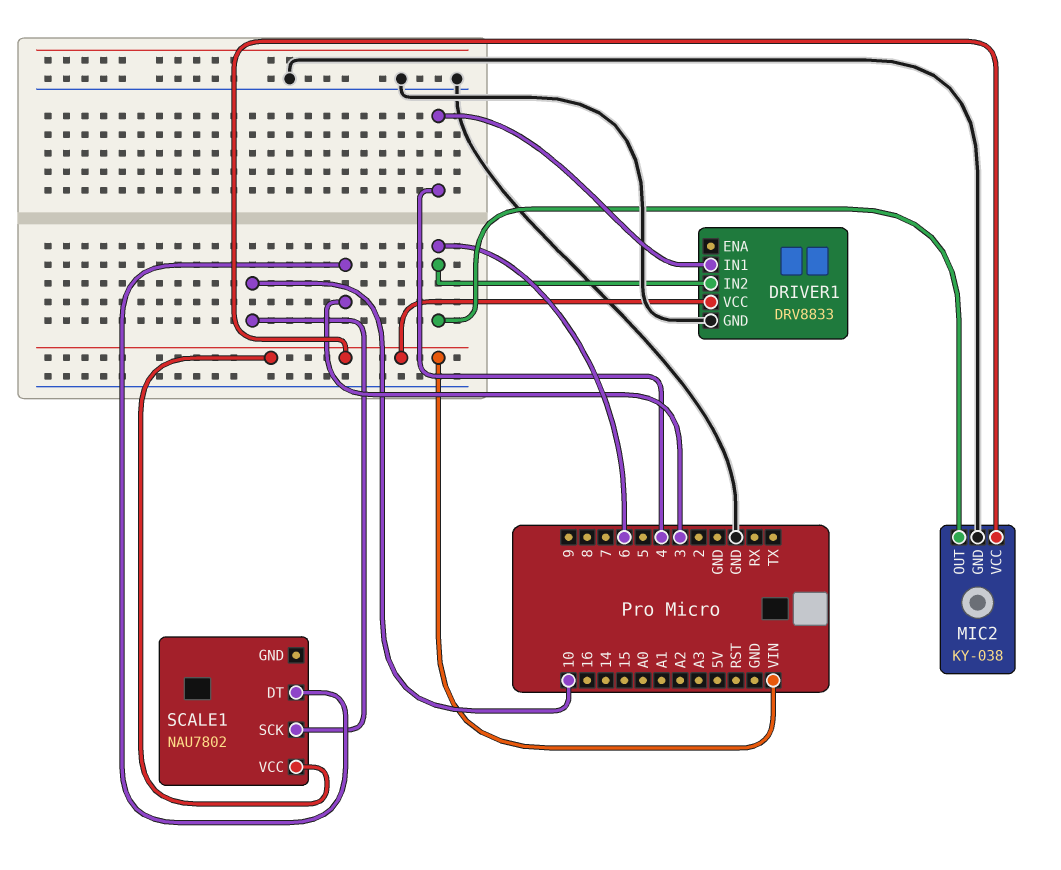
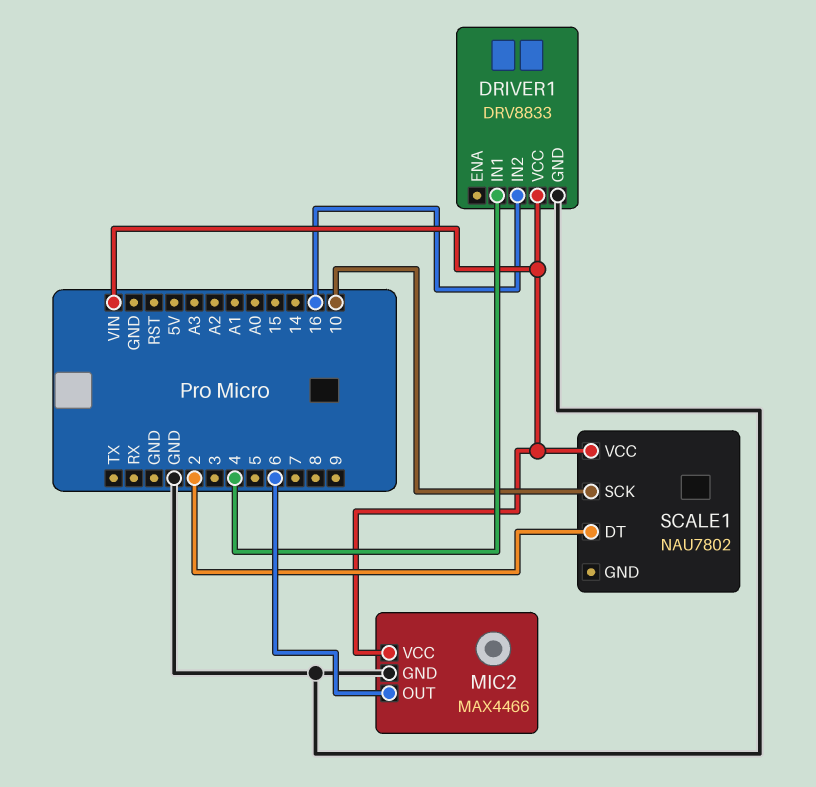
DRIVER1 pin IN2: 6 -> 16
MIC2: KY-038 -> MAX4466
SCALE1 pin DT: 3 -> 2

